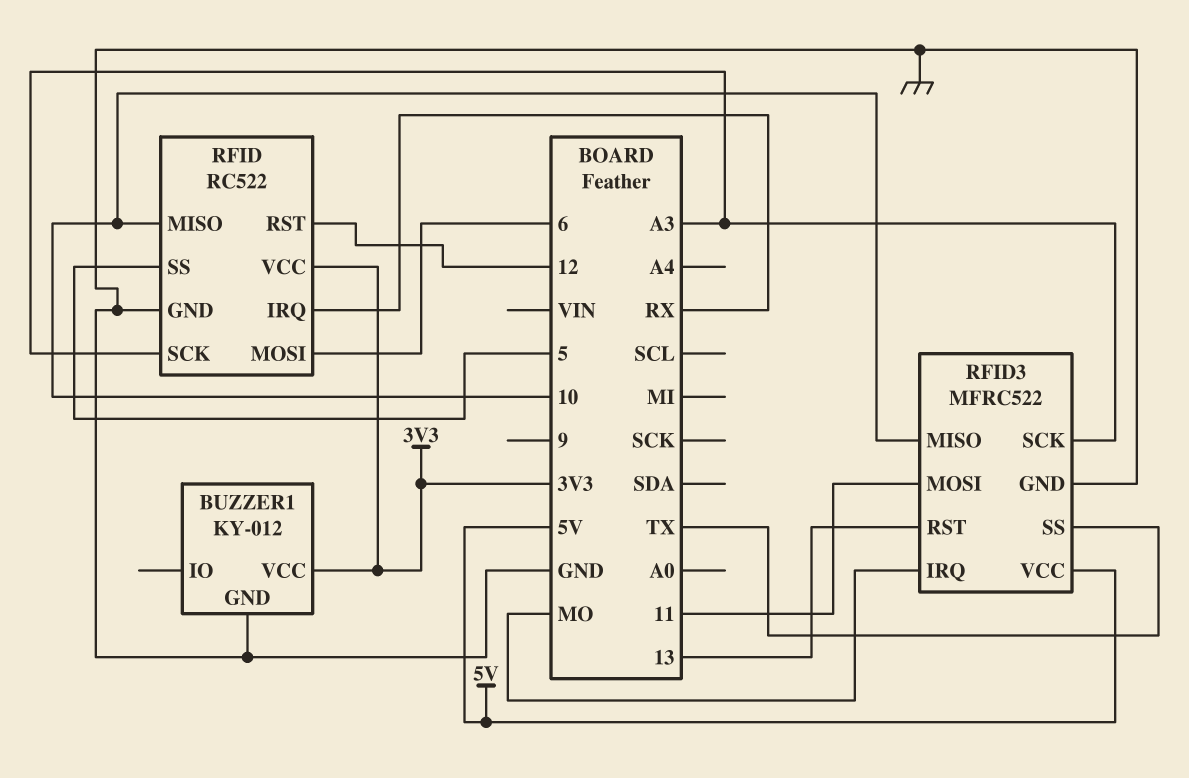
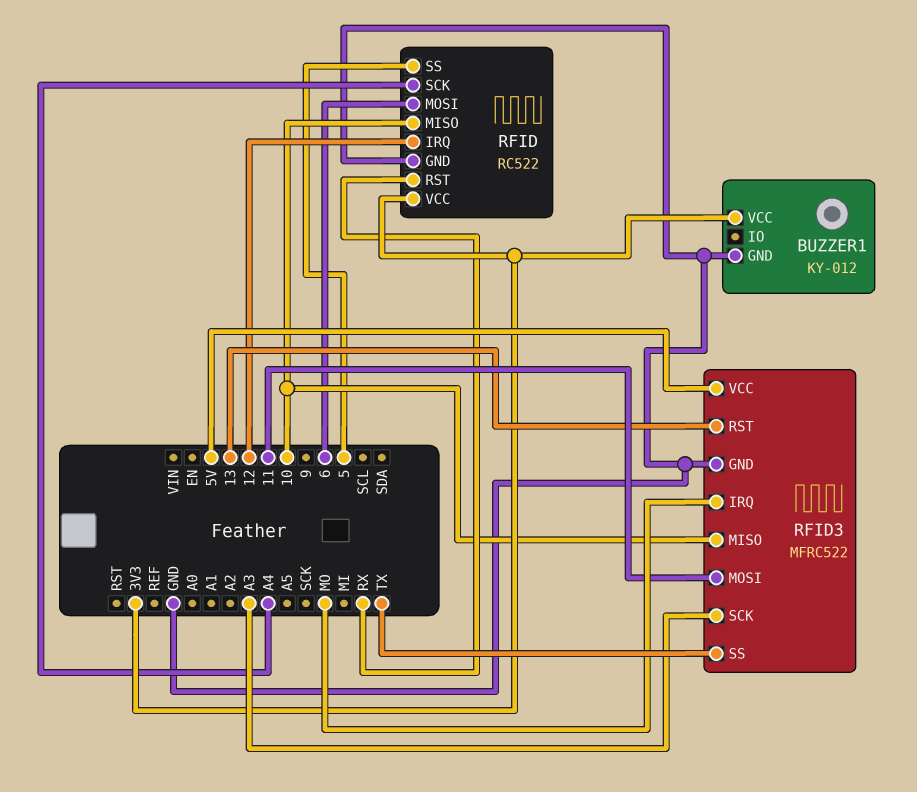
RFID pin IRQ: RX -> 12
RFID pin RST: 12 -> RX
RFID pin SCK: A3 -> A4

